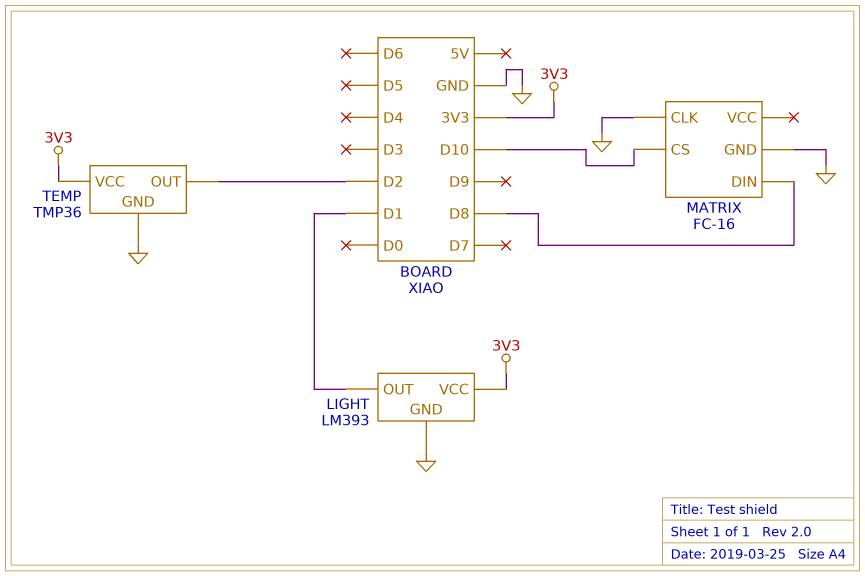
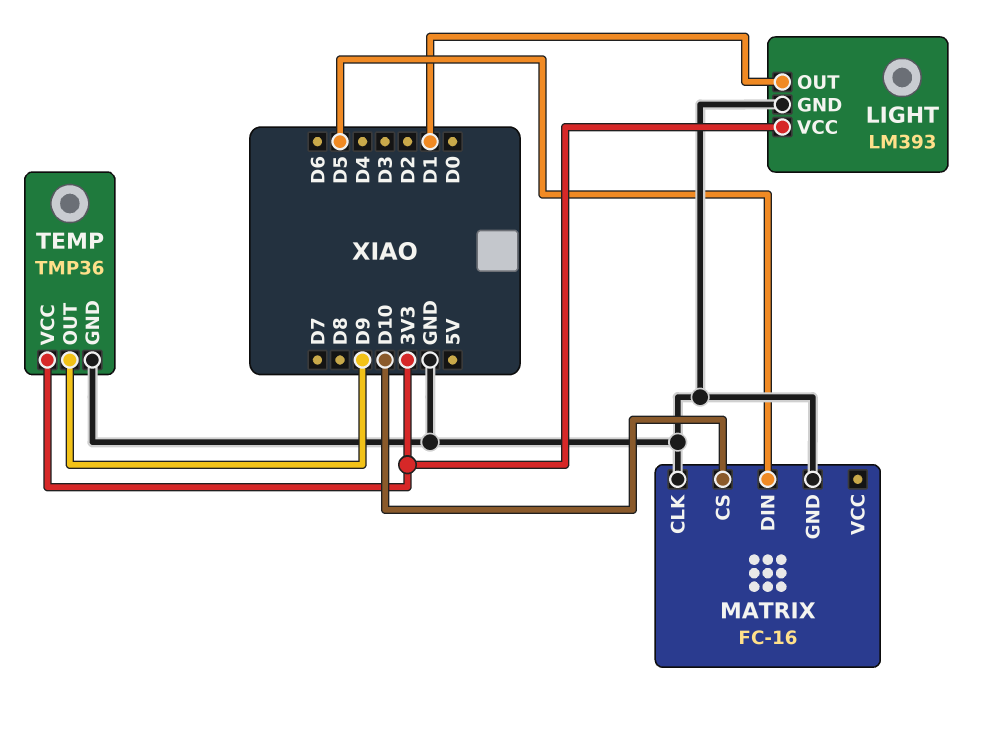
MATRIX pin DIN: D8 -> D5
TEMP pin OUT: D2 -> D9

